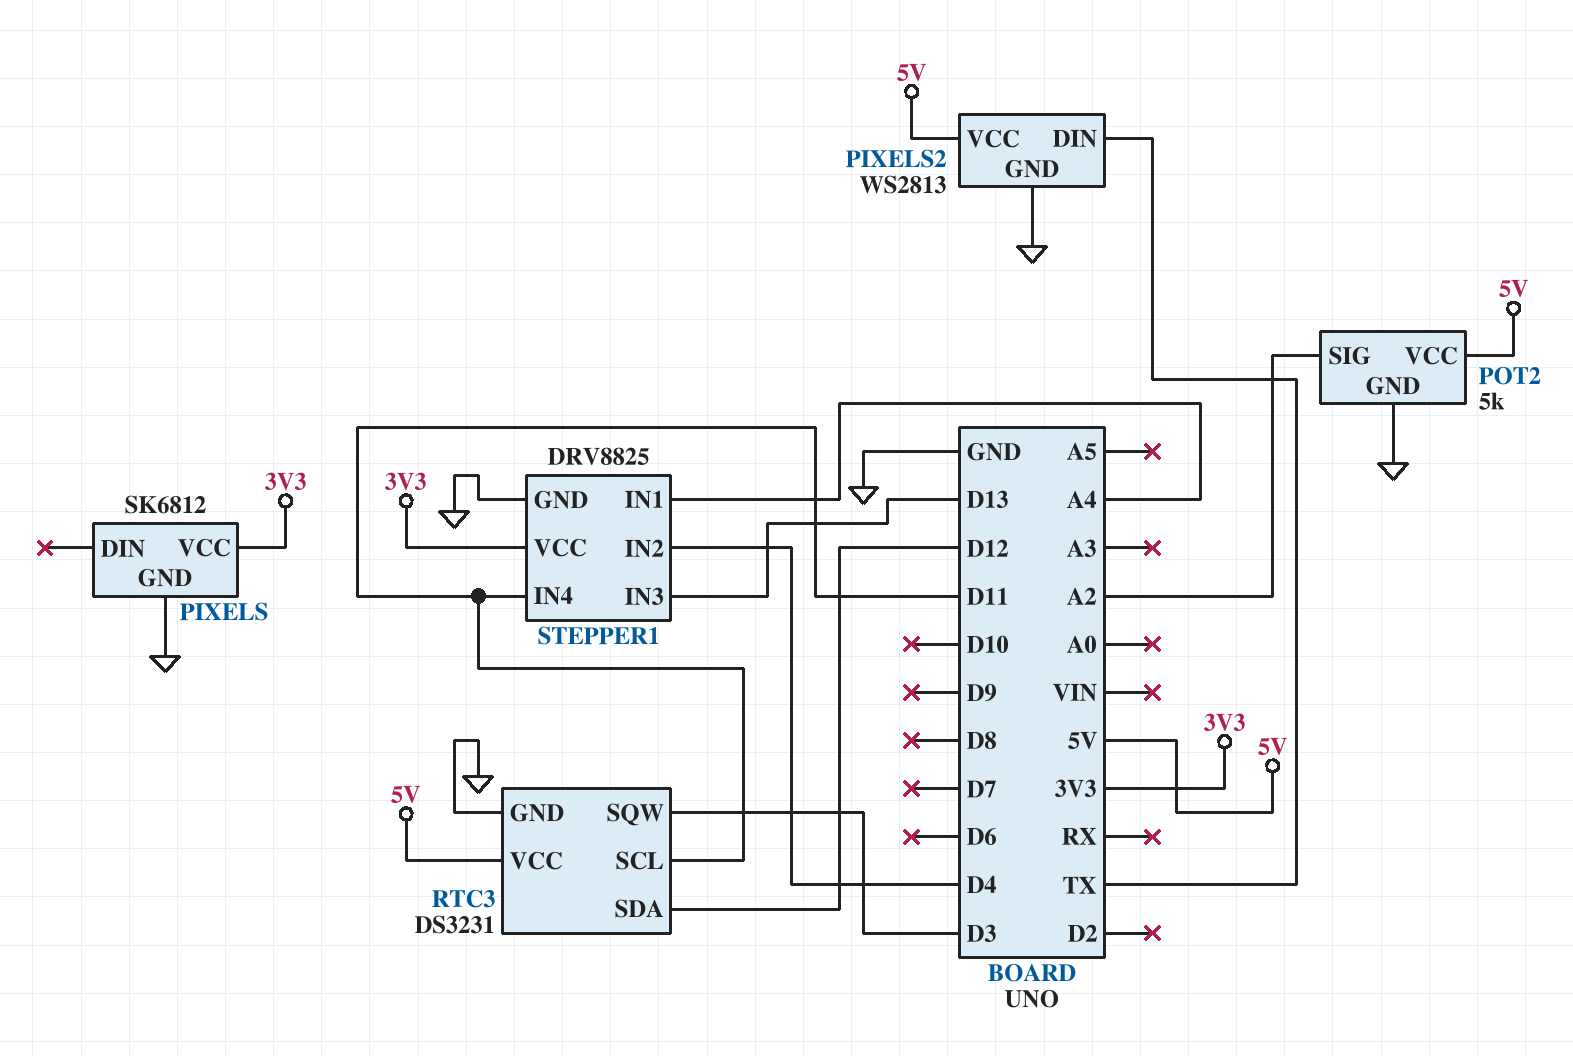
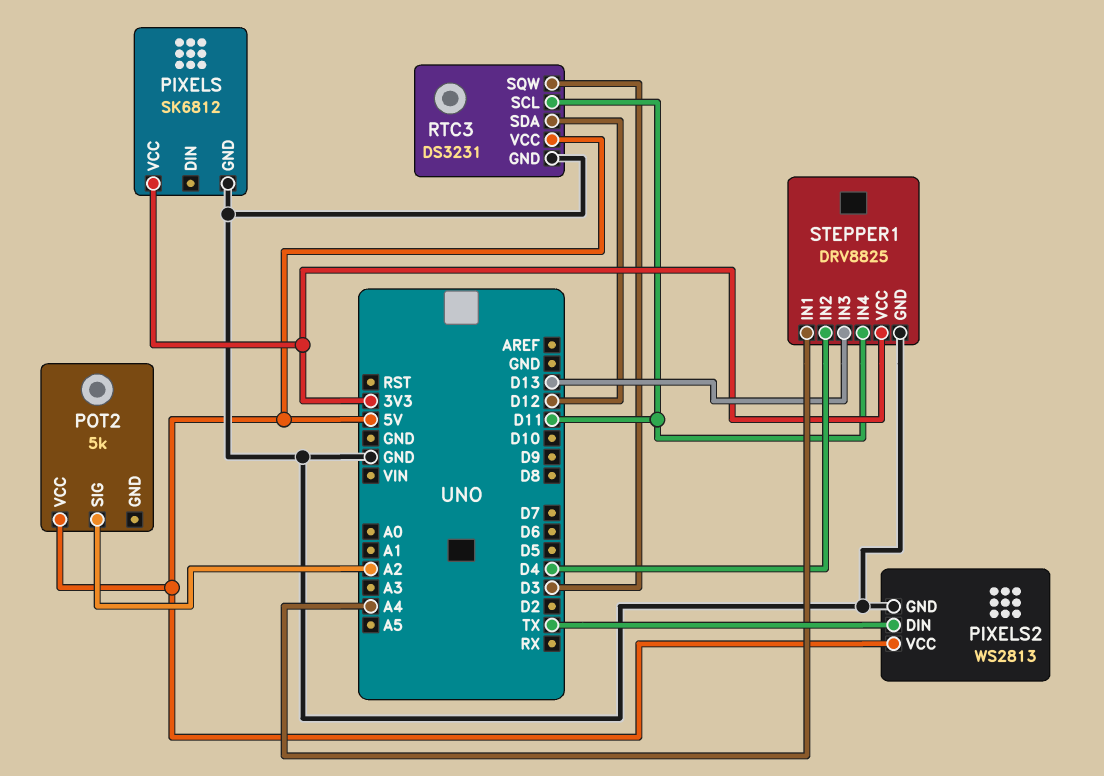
POT2 pin GND: GND -> none

